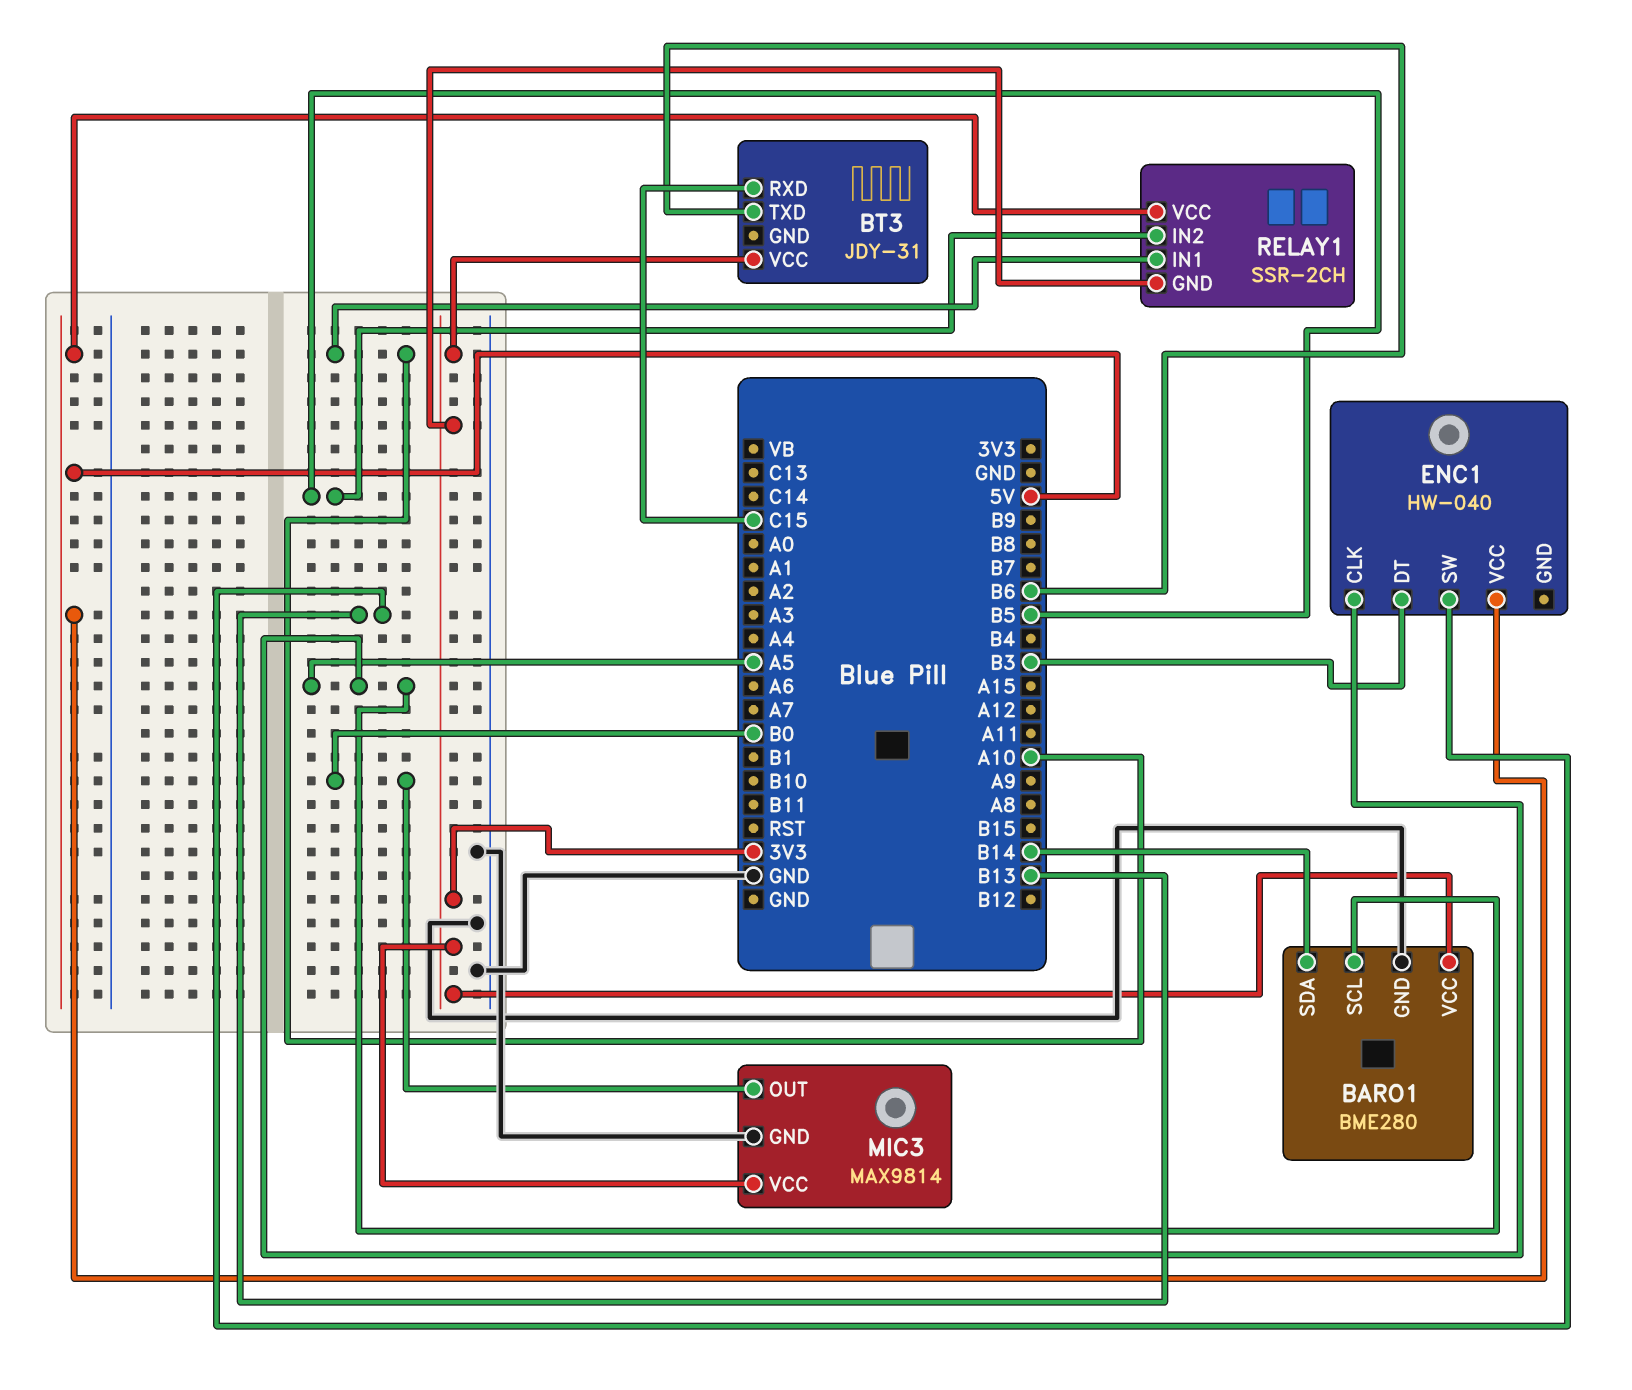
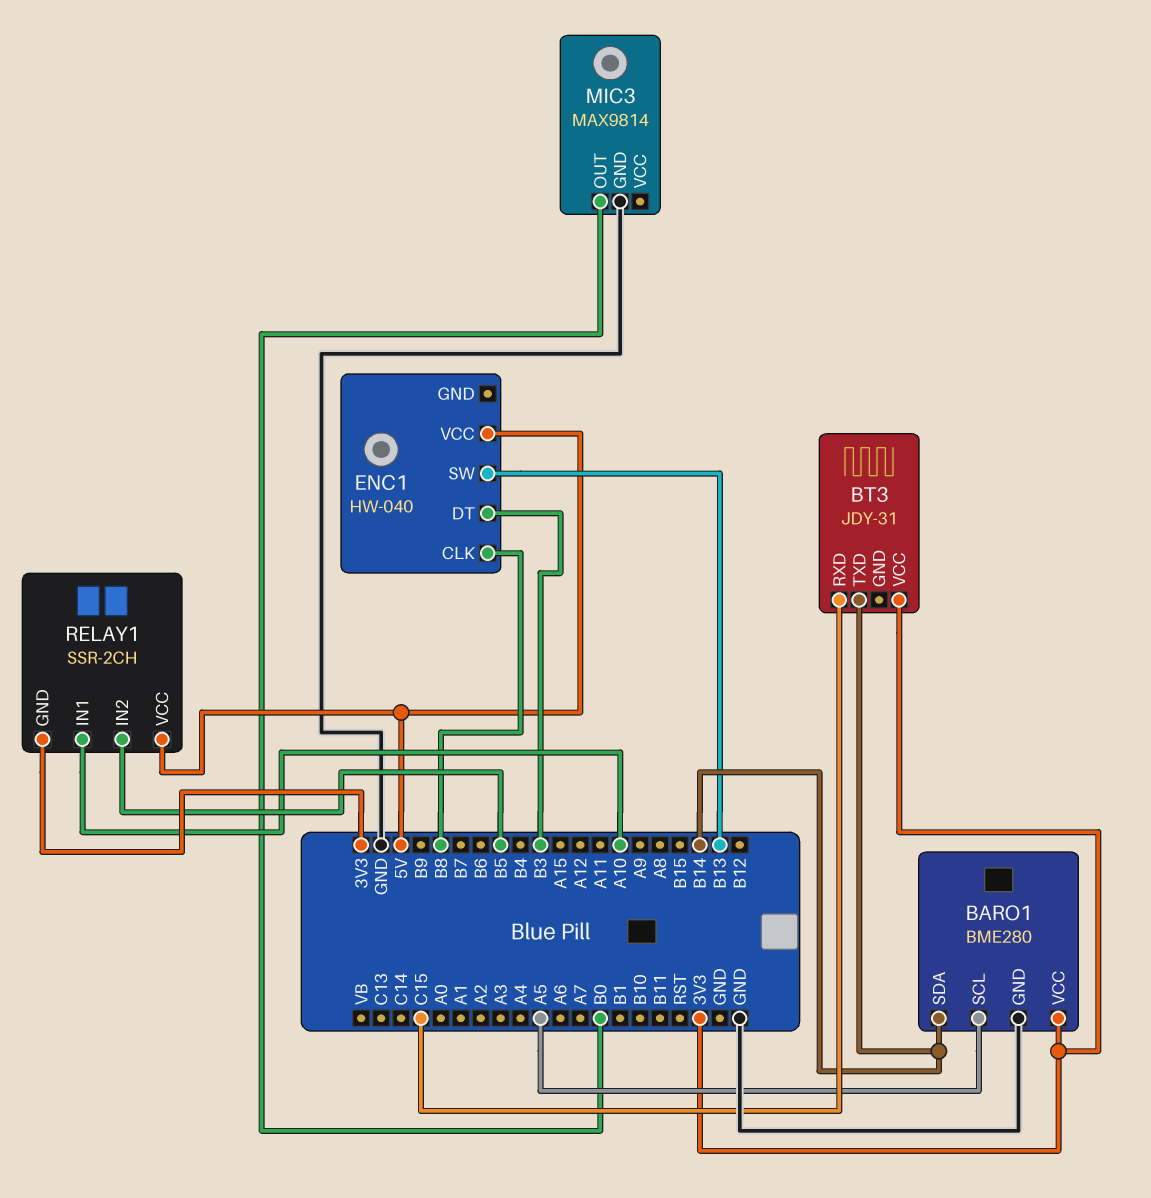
BT3 pin TXD: B6 -> B14
ENC1 pin CLK: A5 -> B8
MIC3 pin VCC: 3V3 -> none

